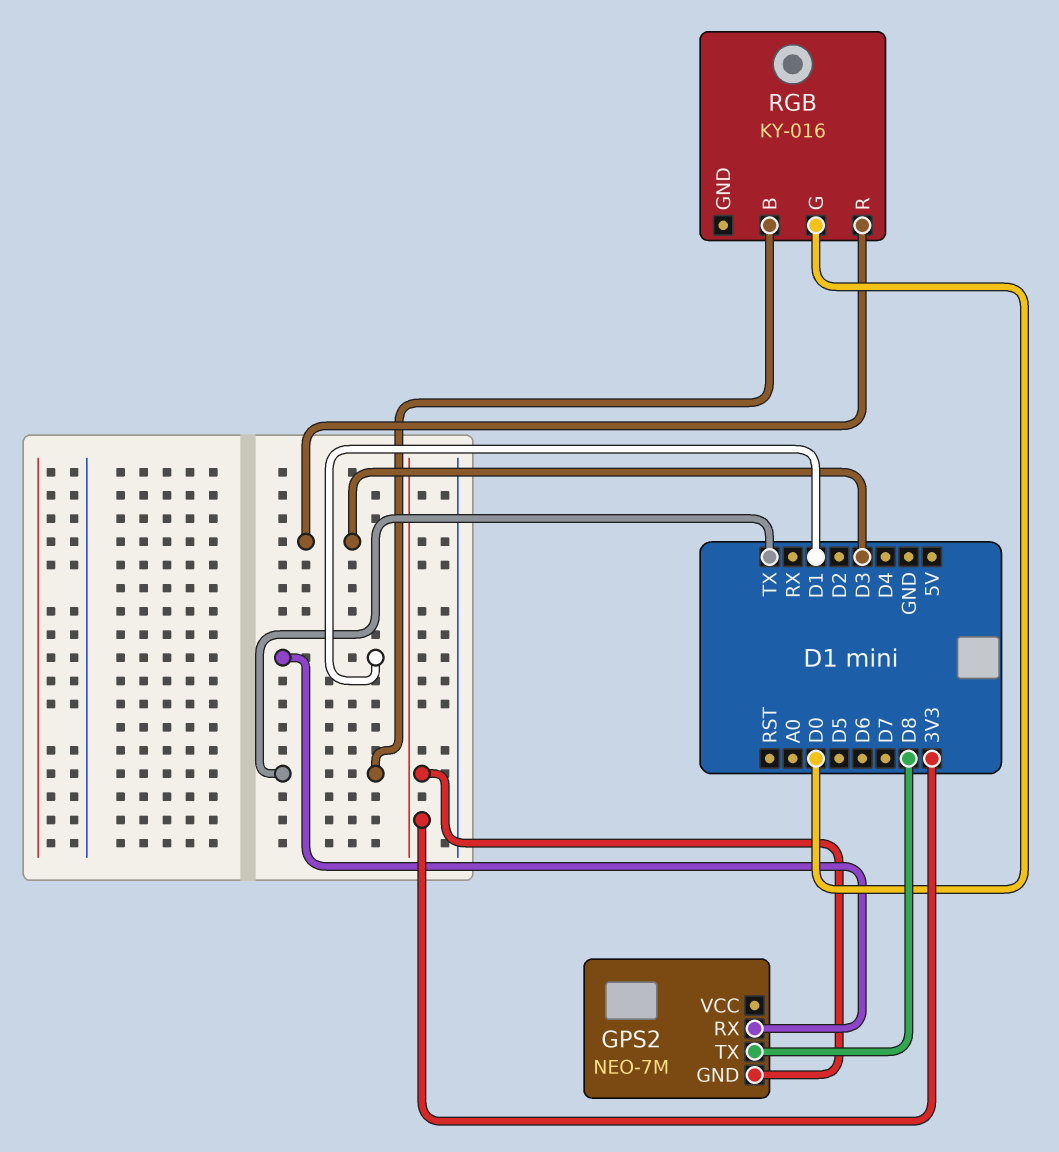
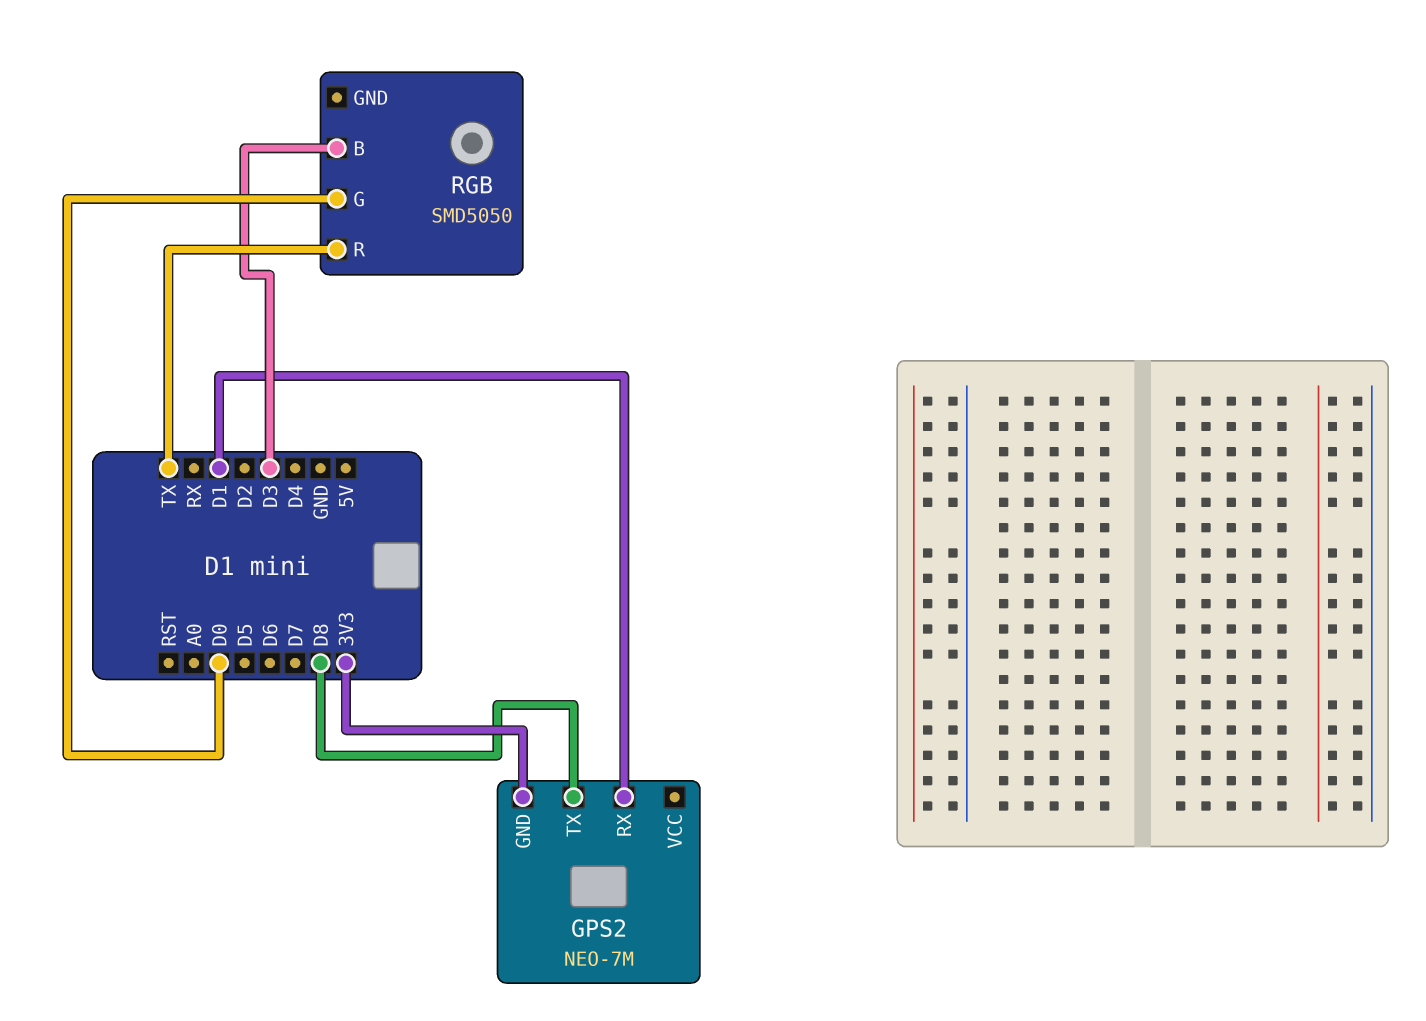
RGB: KY-016 -> SMD5050
RGB pin B: TX -> D3
RGB pin R: D3 -> TX

